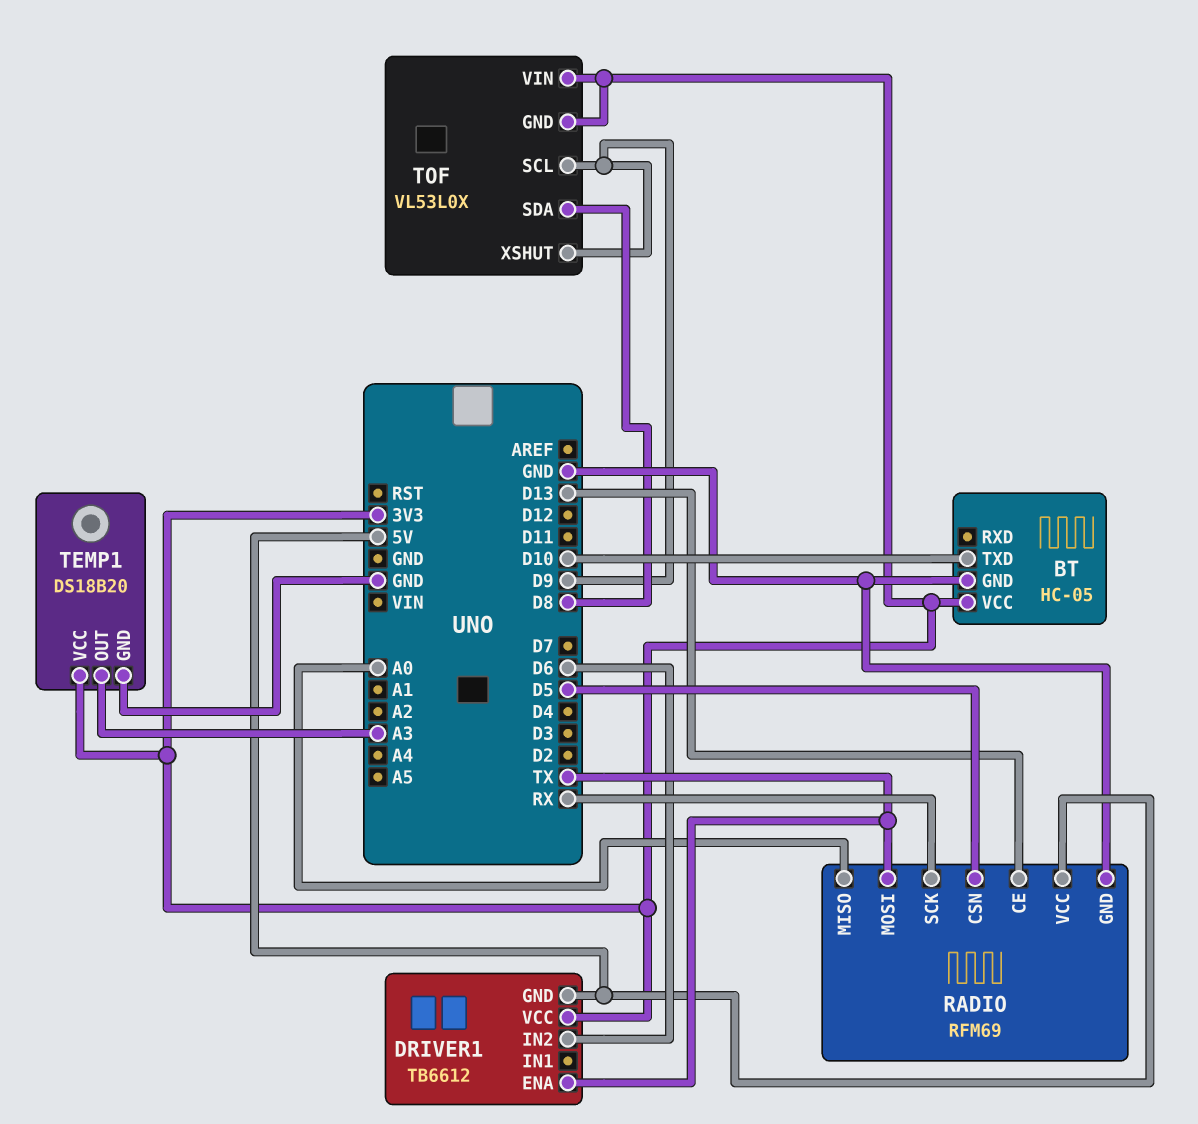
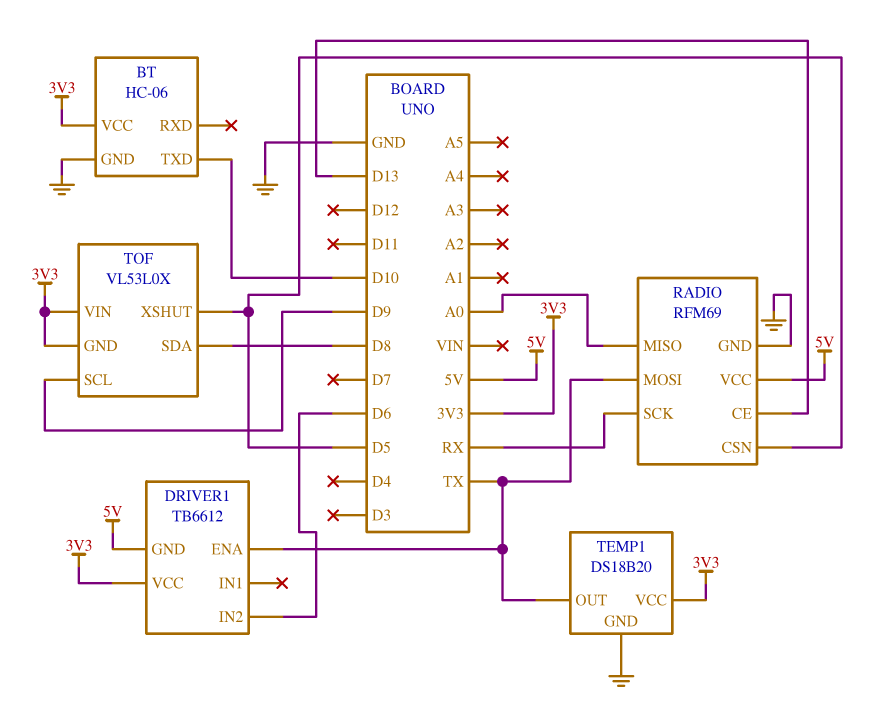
BT: HC-05 -> HC-06
TEMP1 pin OUT: A3 -> TX
TOF pin XSHUT: D9 -> D5

